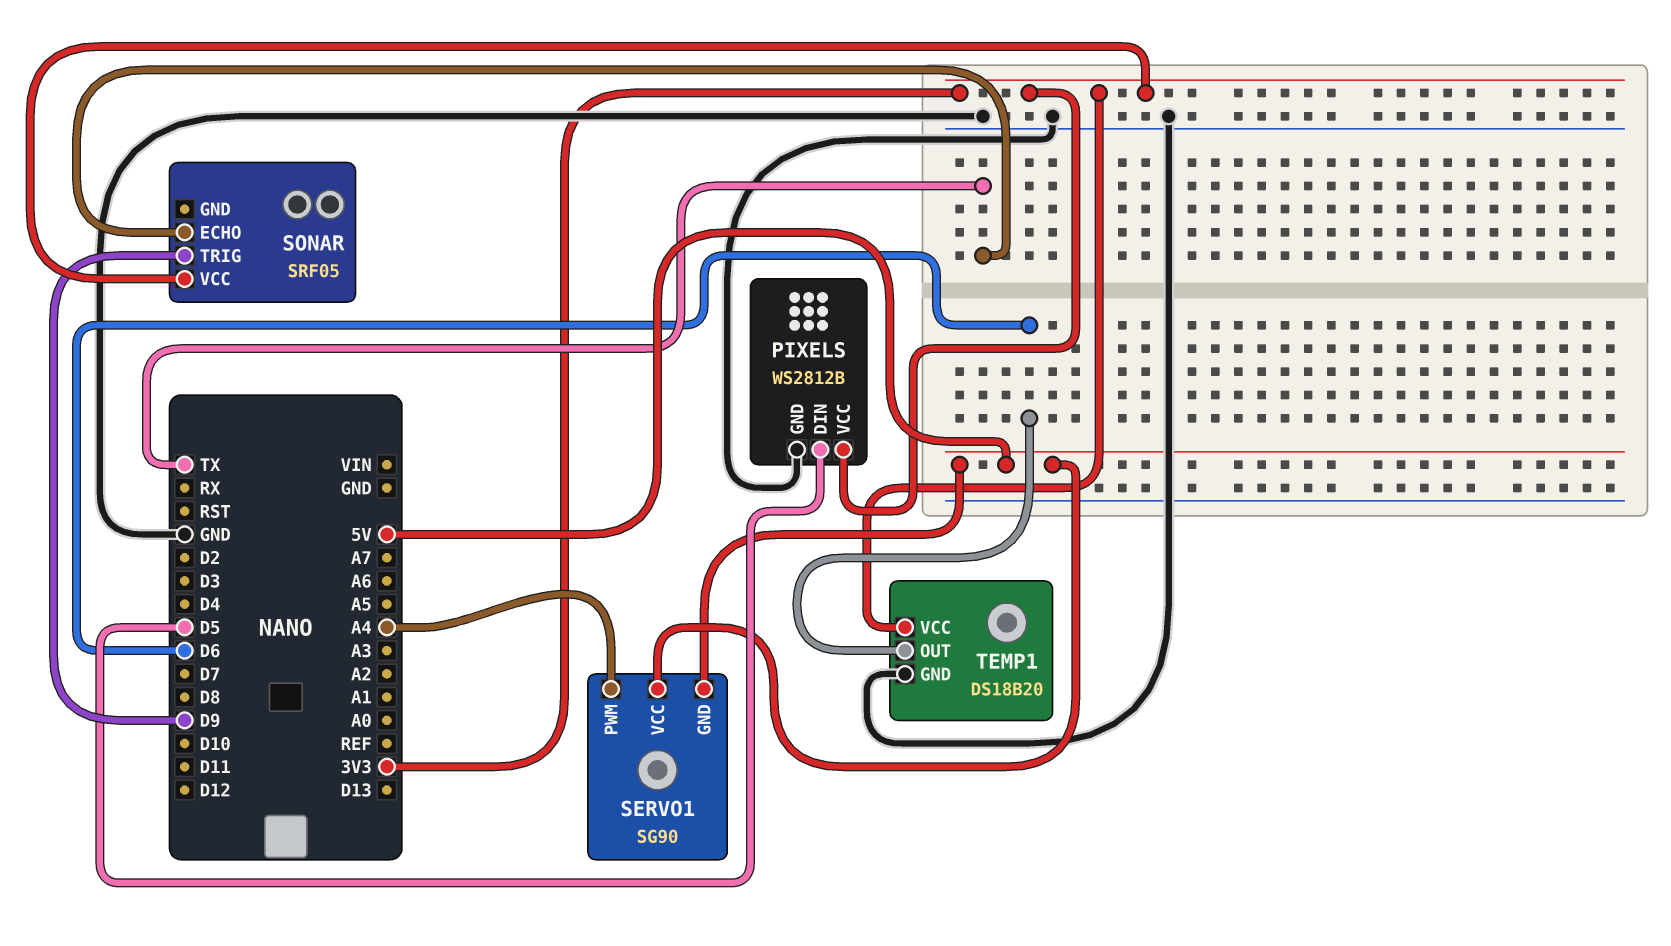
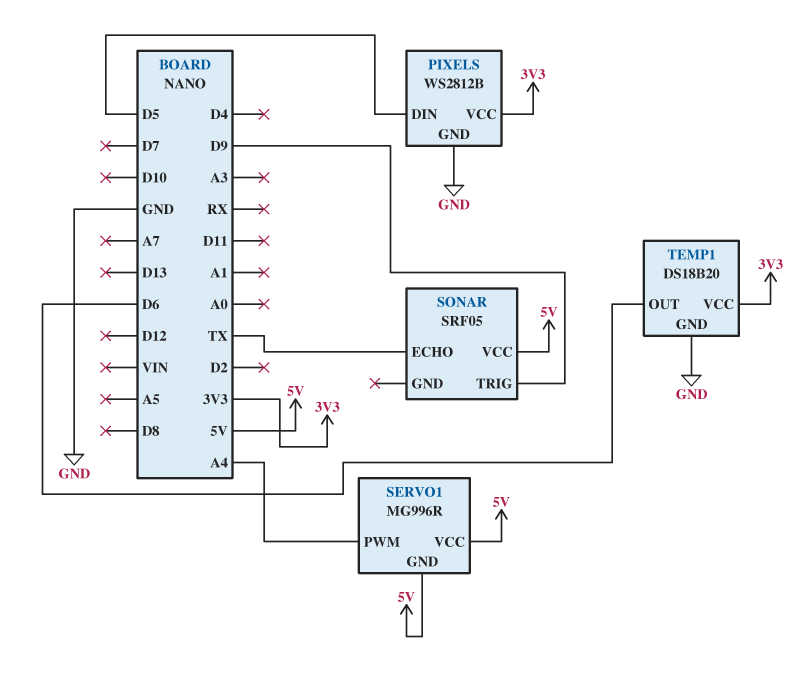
SERVO1: SG90 -> MG996R
SONAR pin VCC: 3V3 -> 5V

